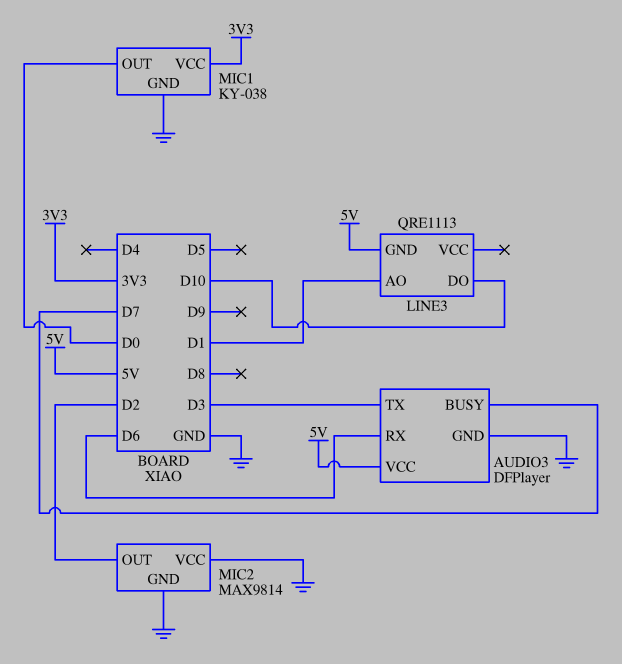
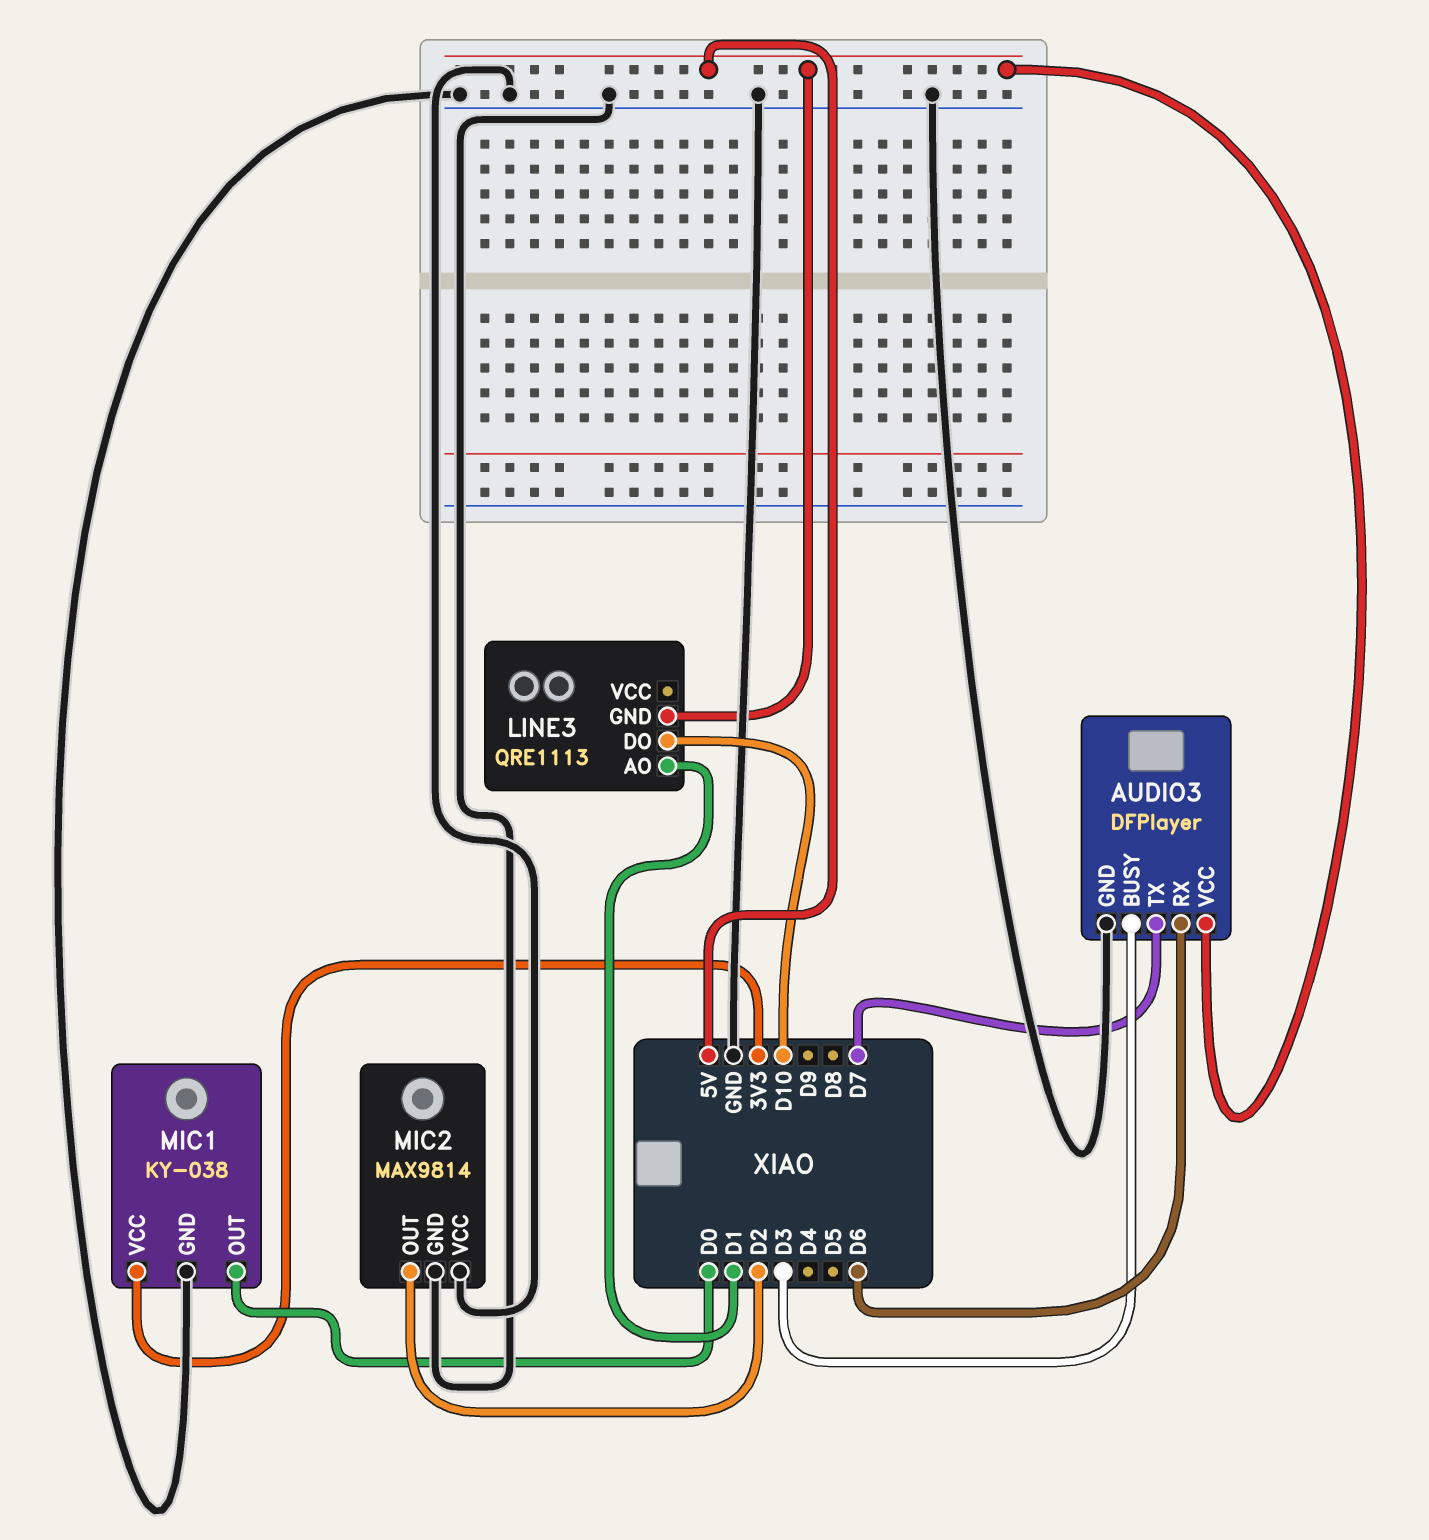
AUDIO3 pin BUSY: D7 -> D3
AUDIO3 pin TX: D3 -> D7

